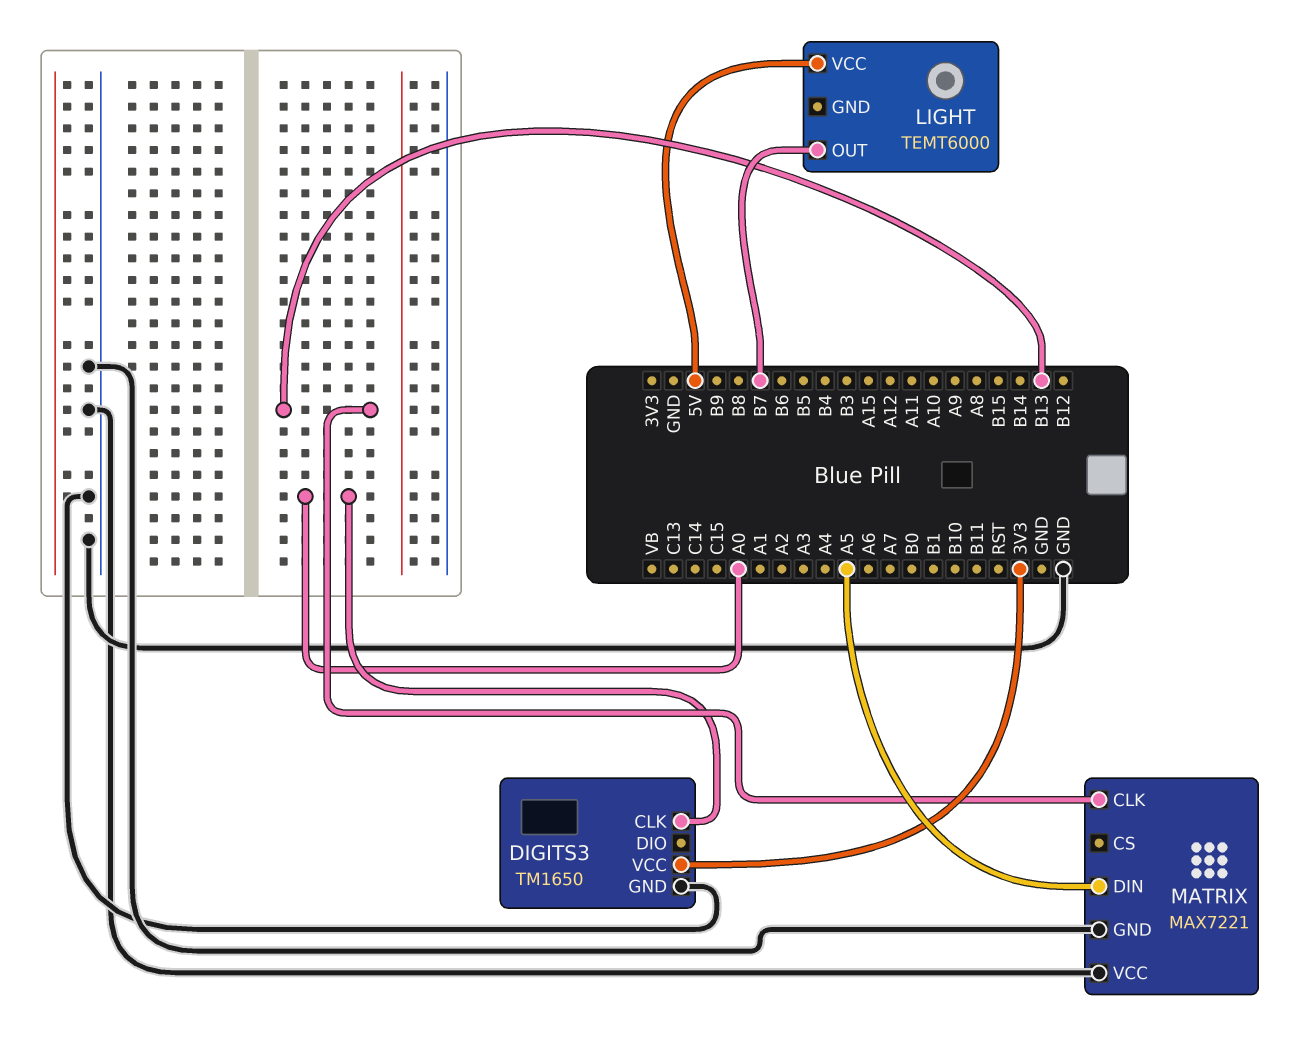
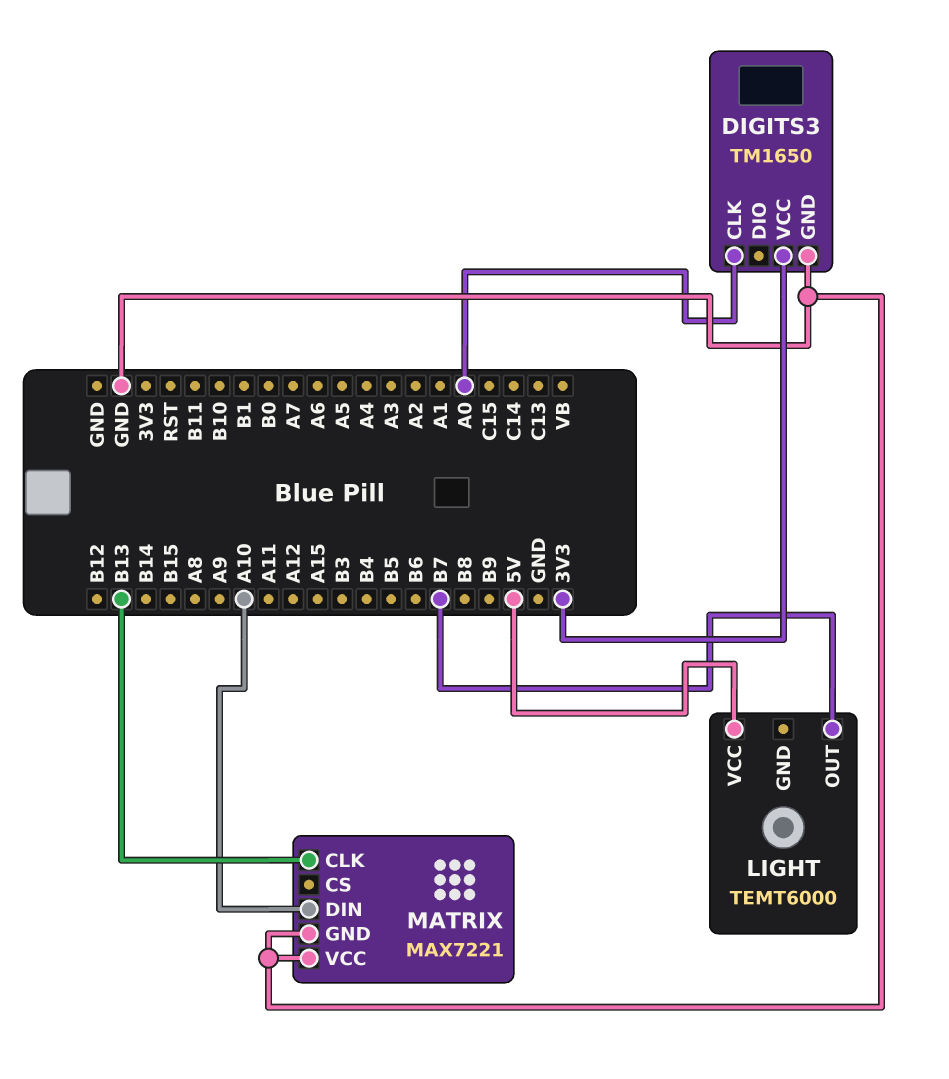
MATRIX pin DIN: A5 -> A10

